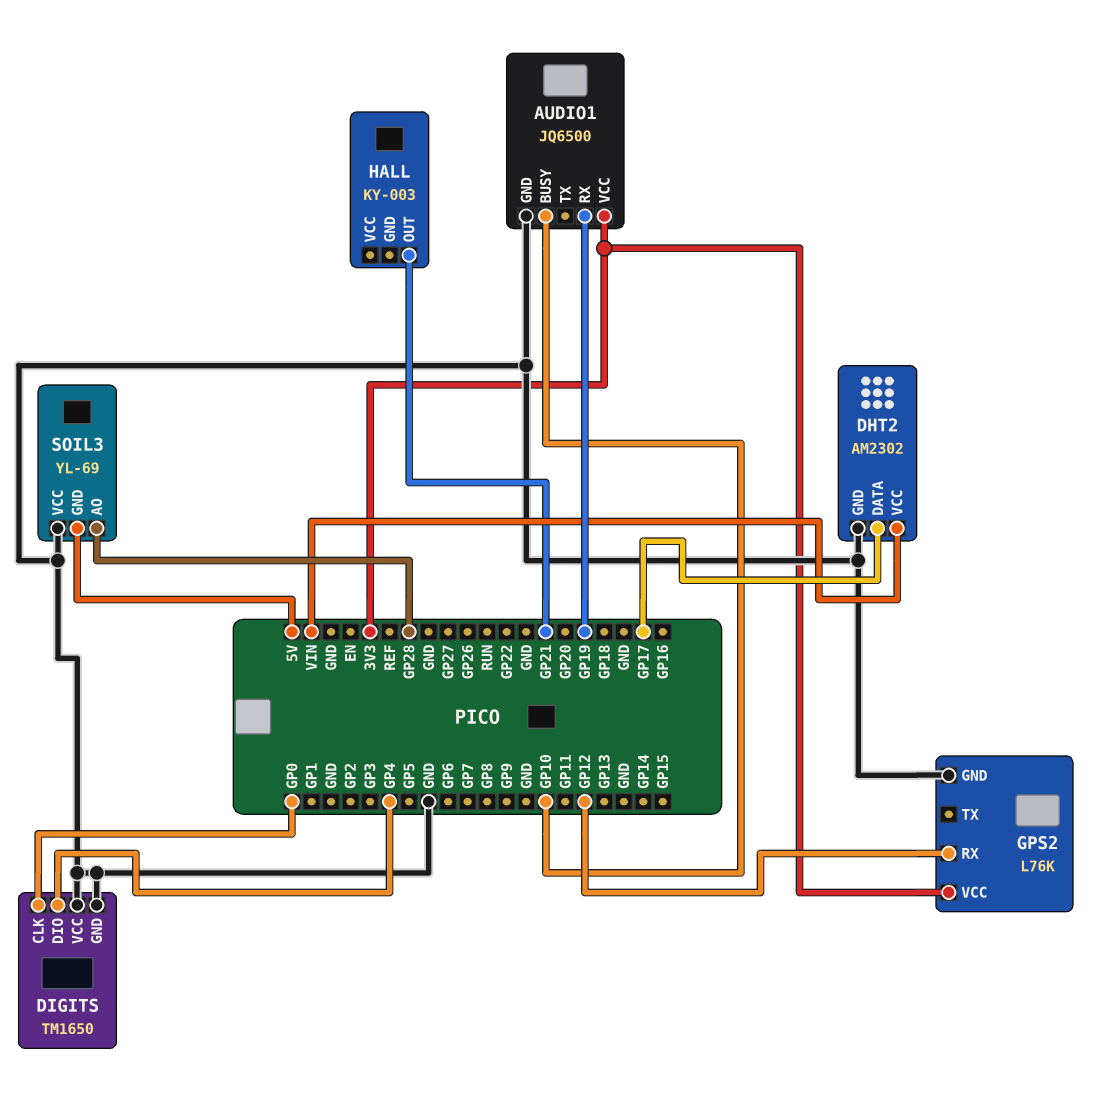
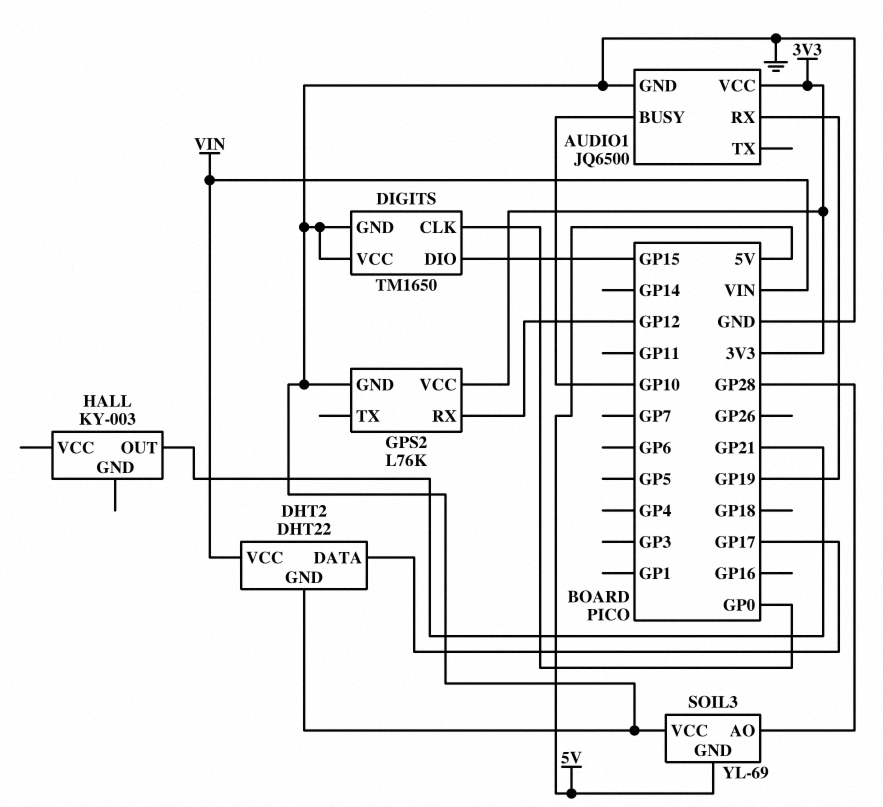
DHT2: AM2302 -> DHT22
DIGITS pin DIO: GP4 -> GP15

